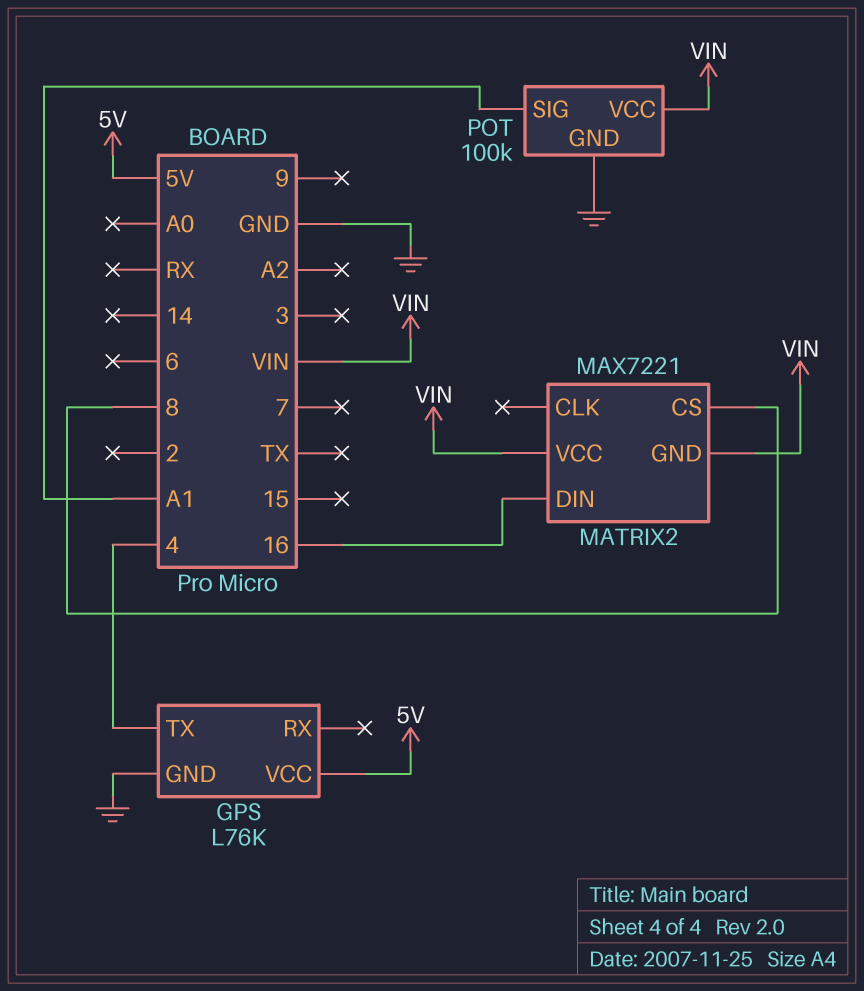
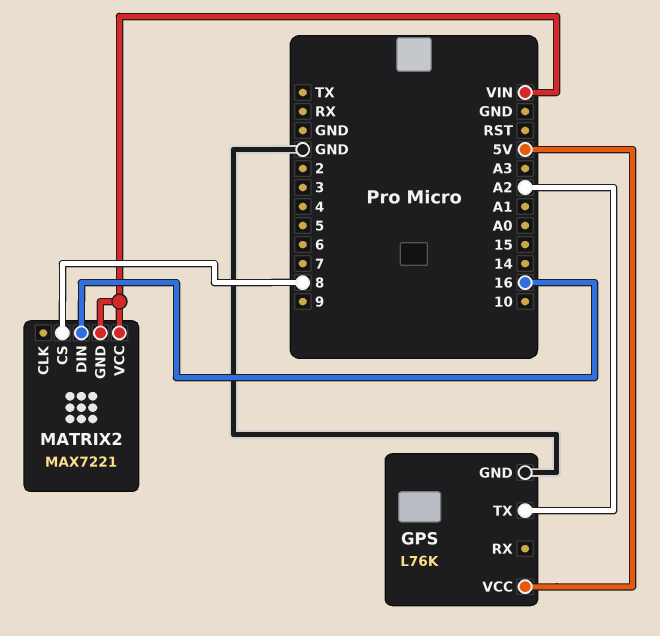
GPS pin TX: 4 -> A2
POT: 100k -> none
POT pin GND: GND -> none
POT pin SIG: A1 -> none
POT pin VCC: VIN -> none

